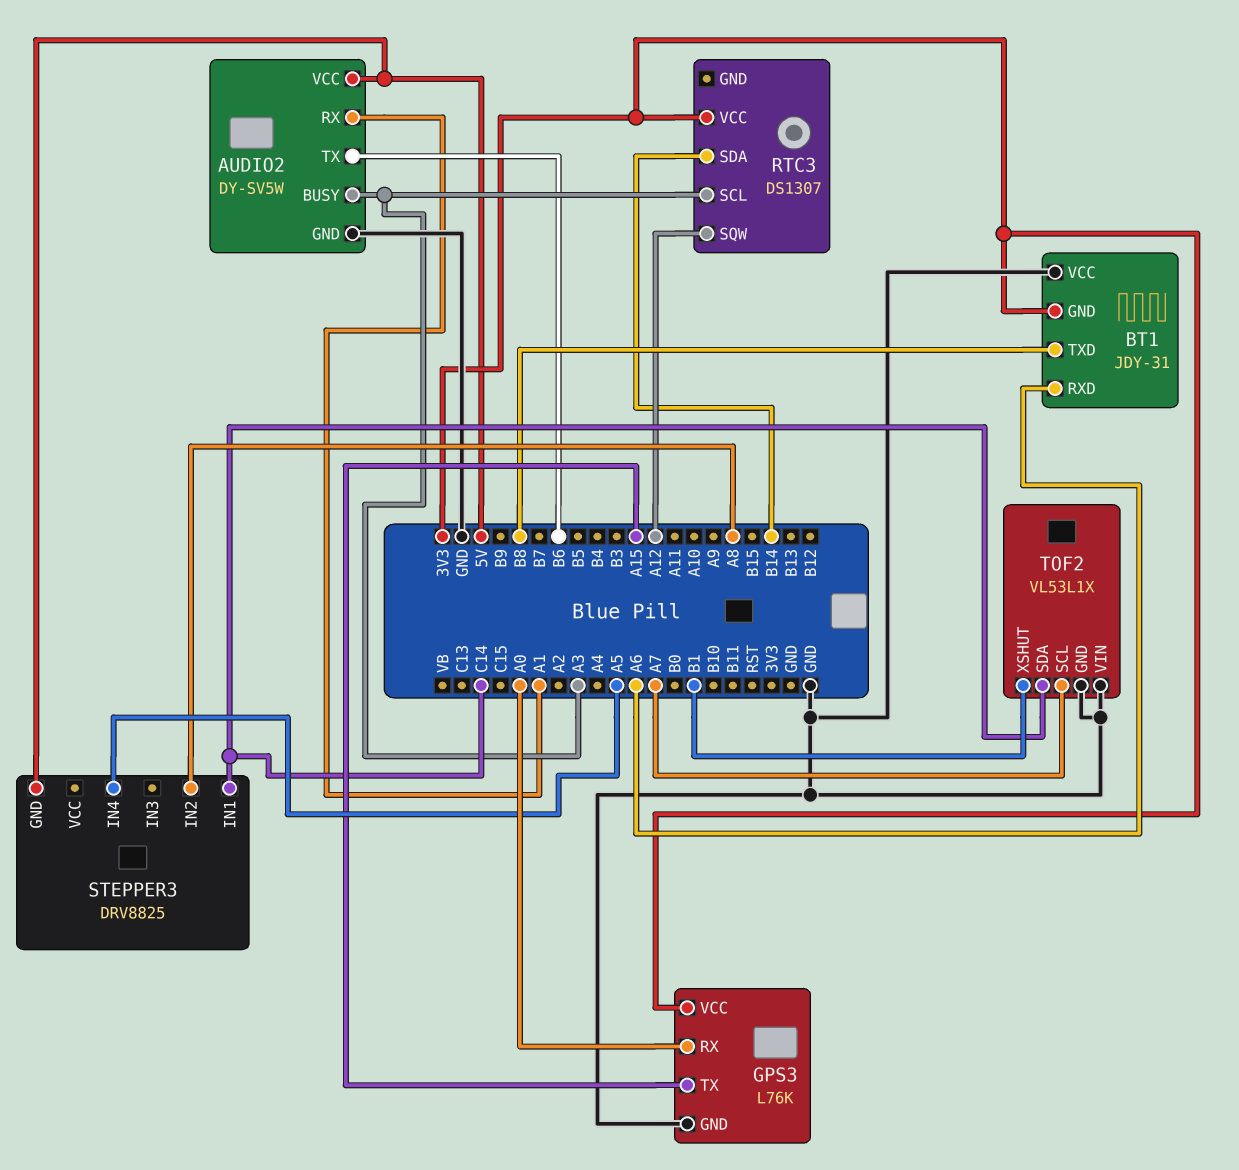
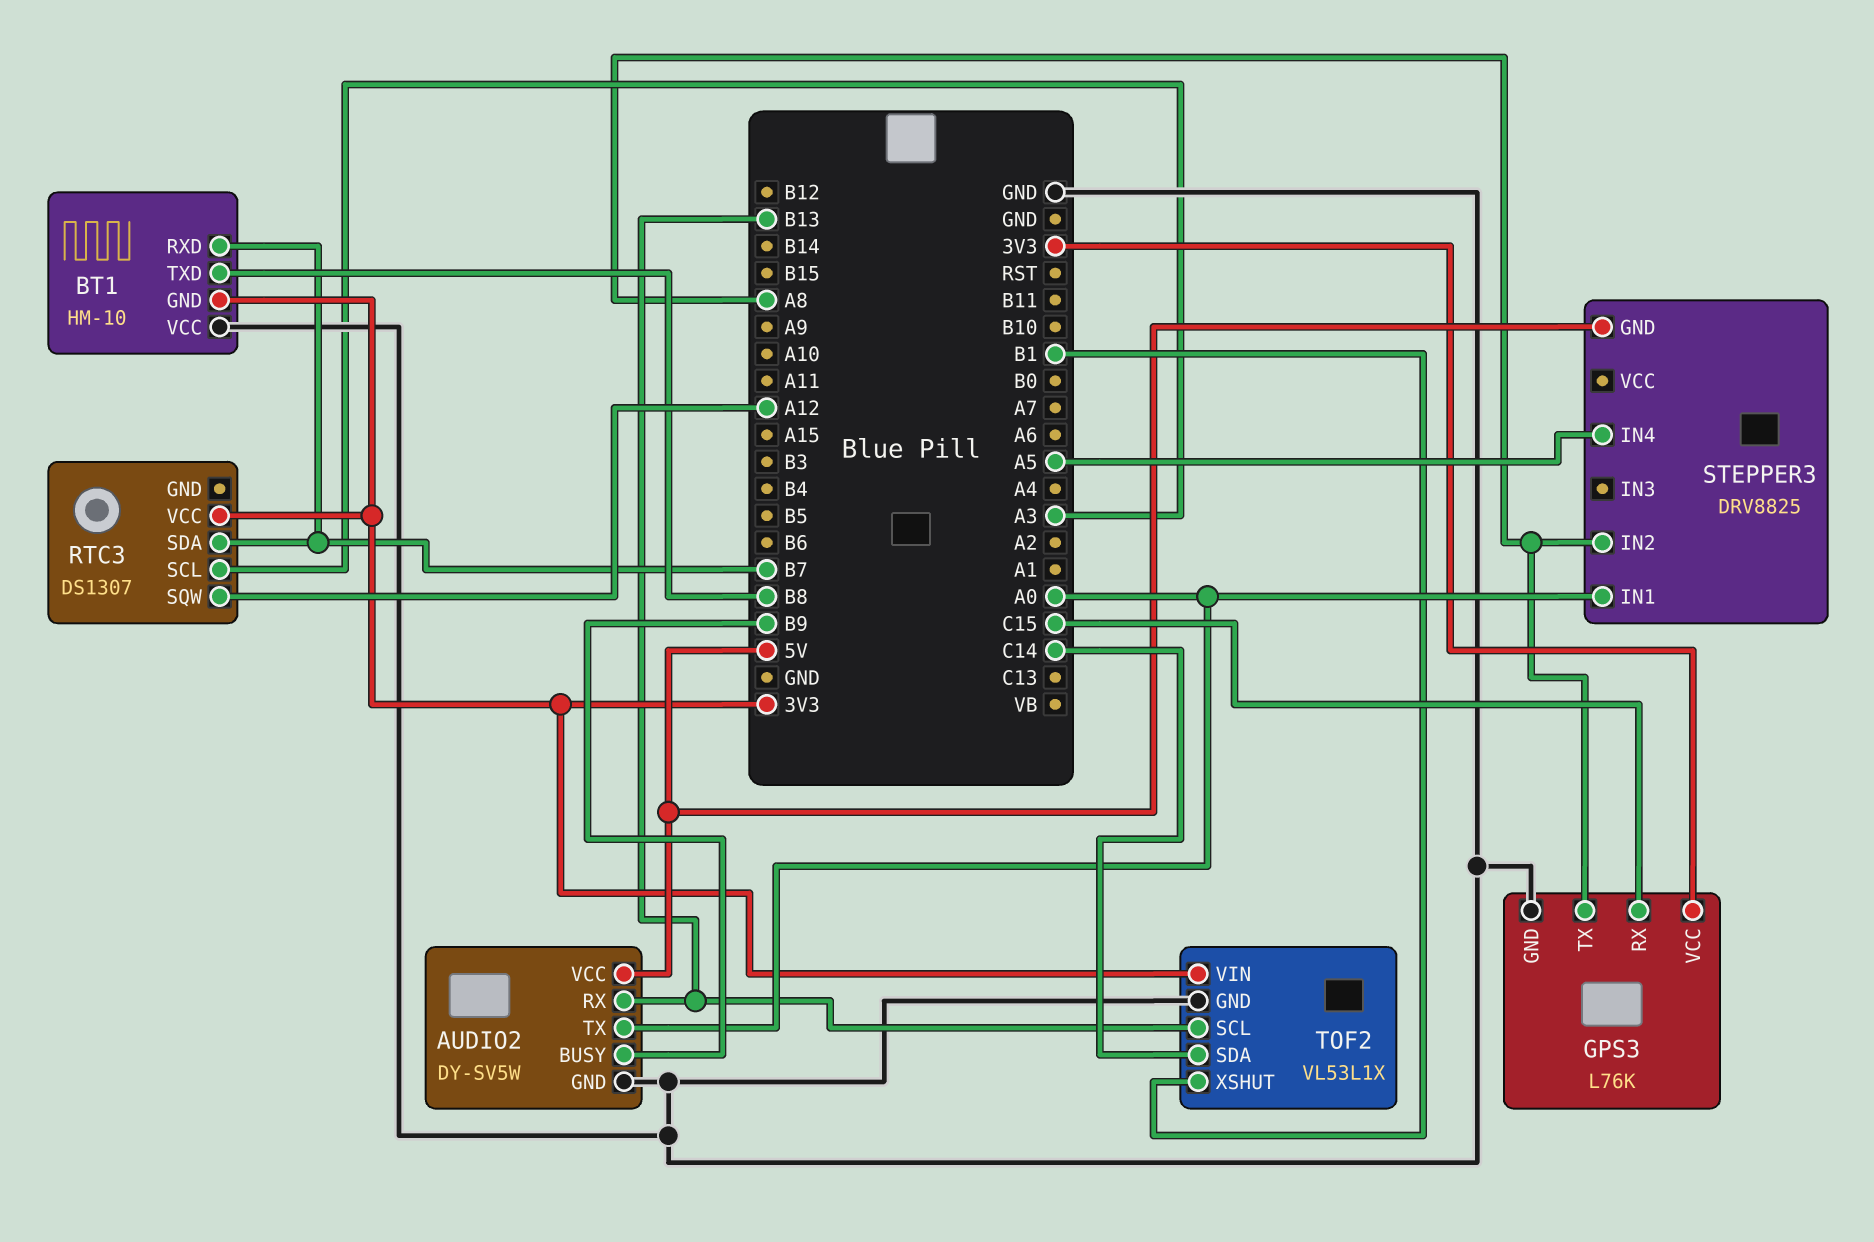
AUDIO2 pin BUSY: A3 -> B9
AUDIO2 pin RX: A1 -> B13
AUDIO2 pin TX: B6 -> A0
BT1: JDY-31 -> HM-10
BT1 pin RXD: A6 -> B7
GPS3 pin RX: A0 -> C15
GPS3 pin TX: A15 -> A8
RTC3 pin SDA: B14 -> B7
STEPPER3 pin IN1: C14 -> A0
TOF2 pin SCL: A7 -> B13
TOF2 pin VIN: GND -> 3V3

